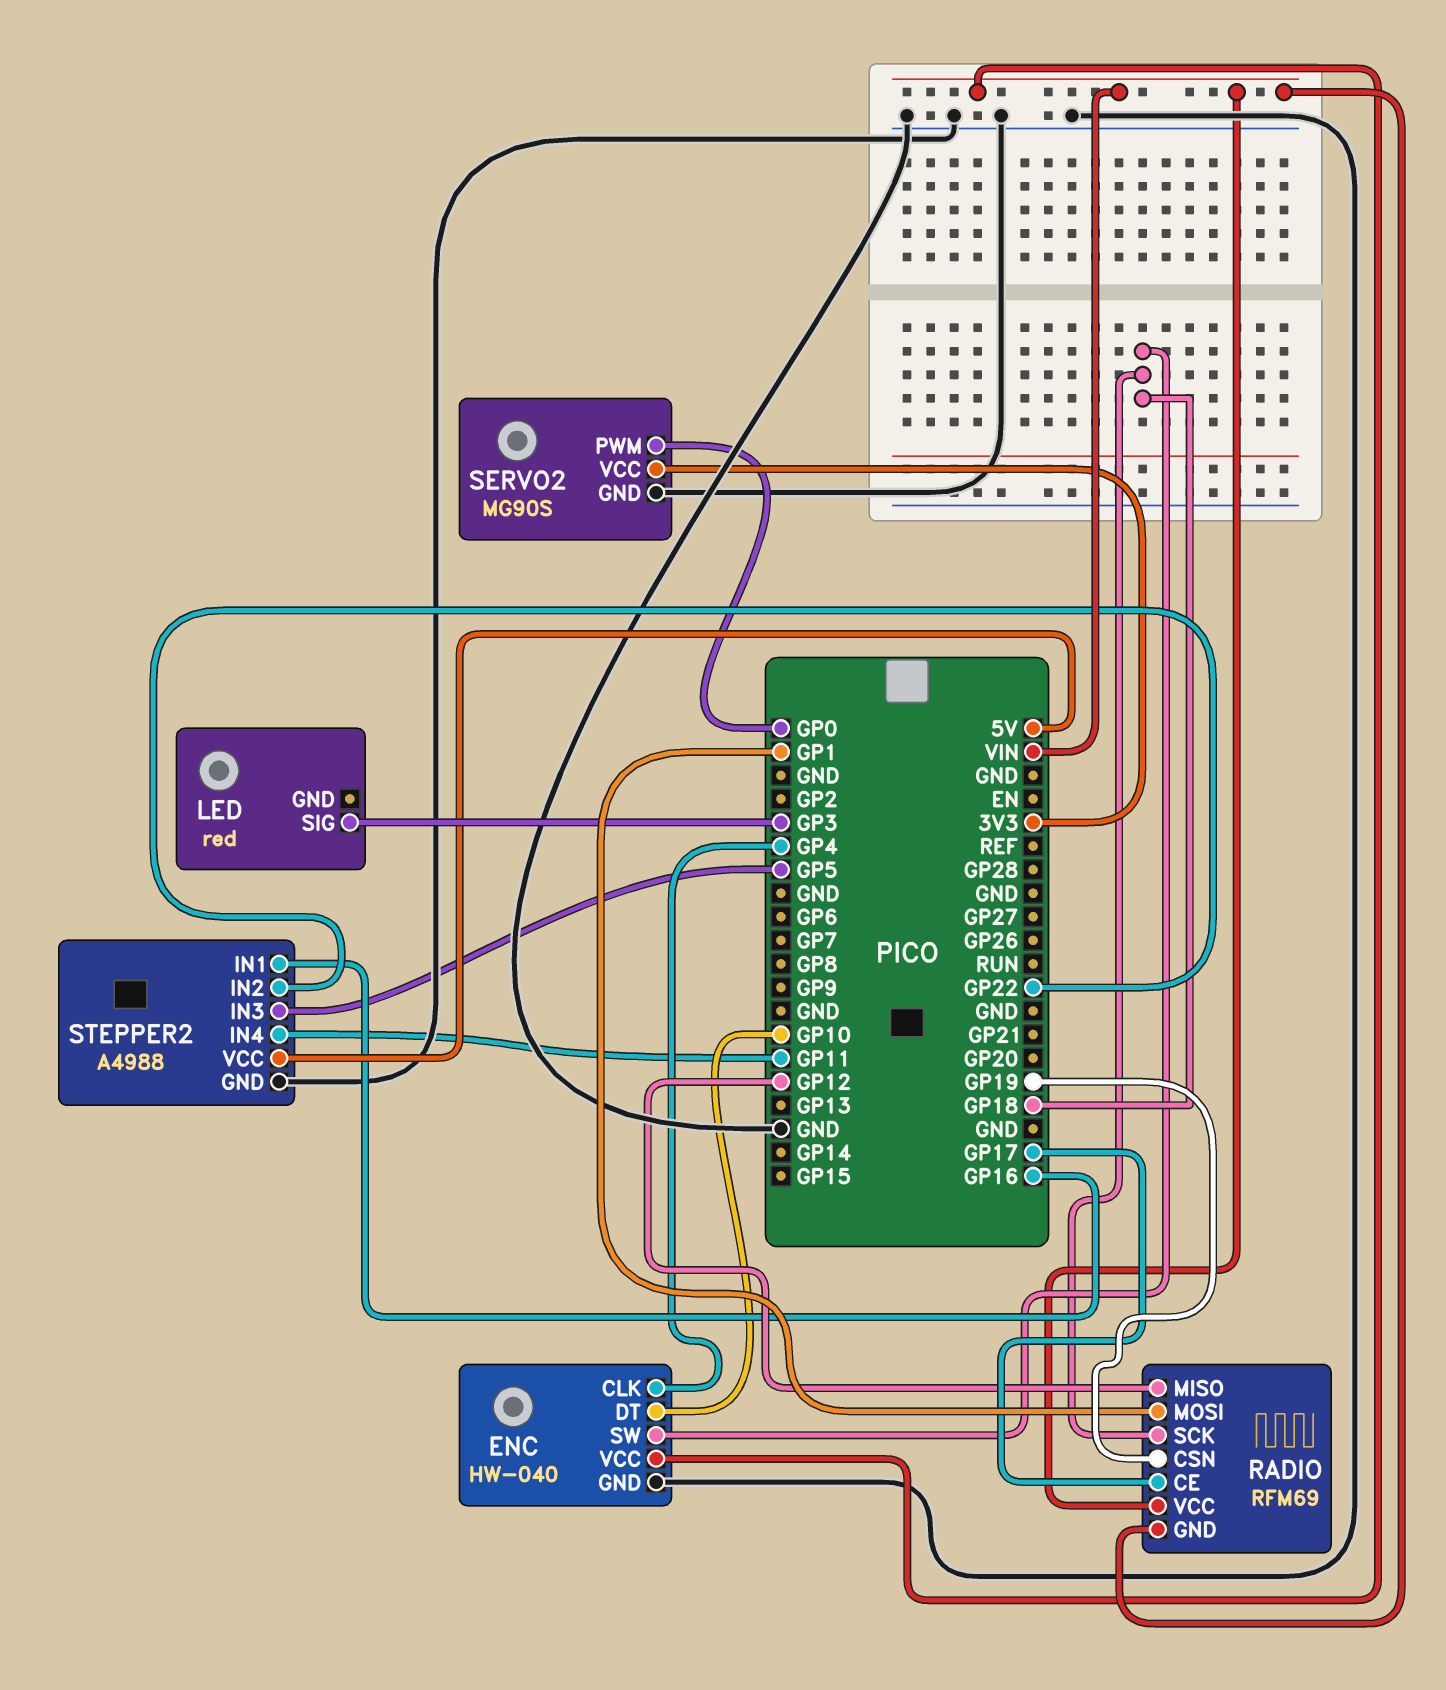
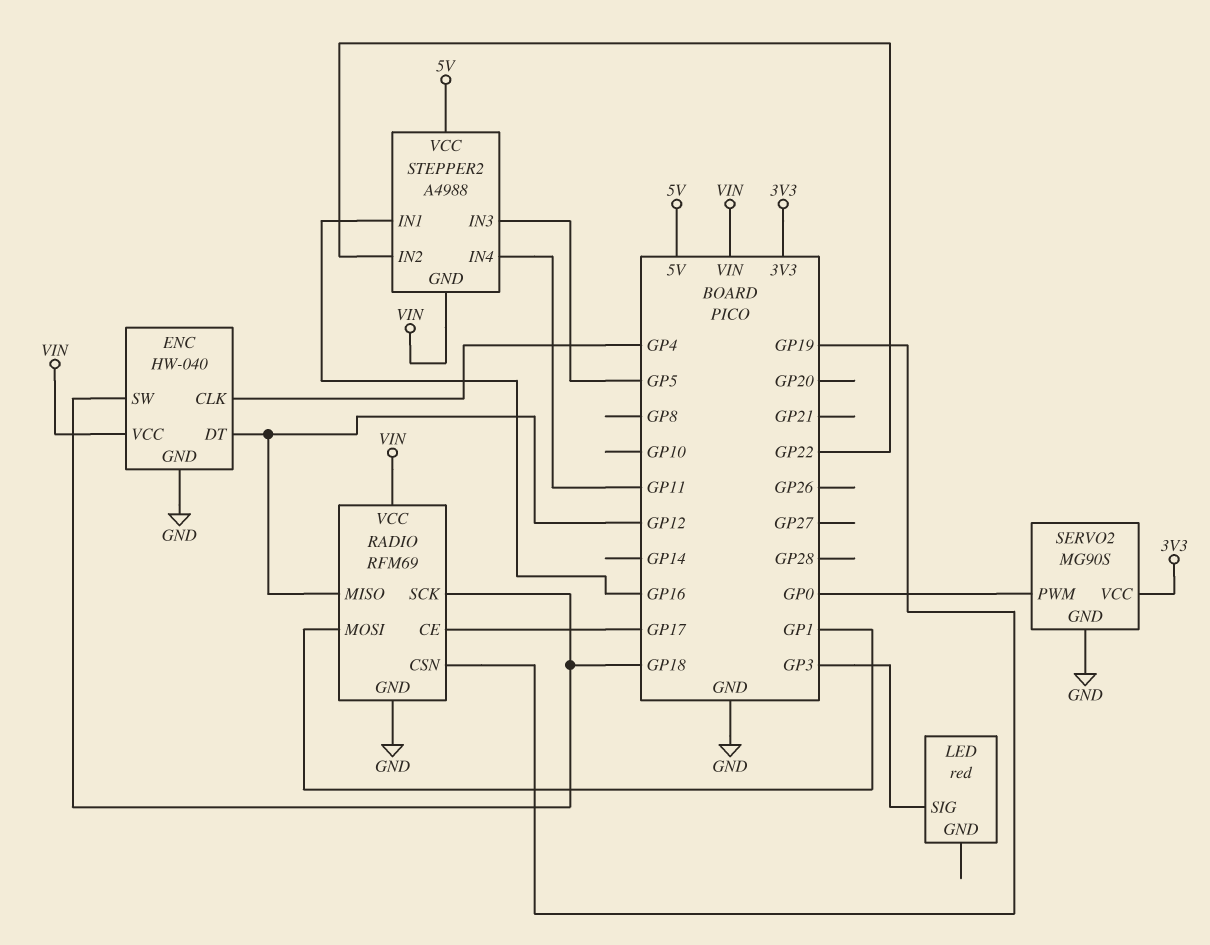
ENC pin DT: GP10 -> GP12
RADIO pin GND: VIN -> GND
STEPPER2 pin GND: GND -> VIN

